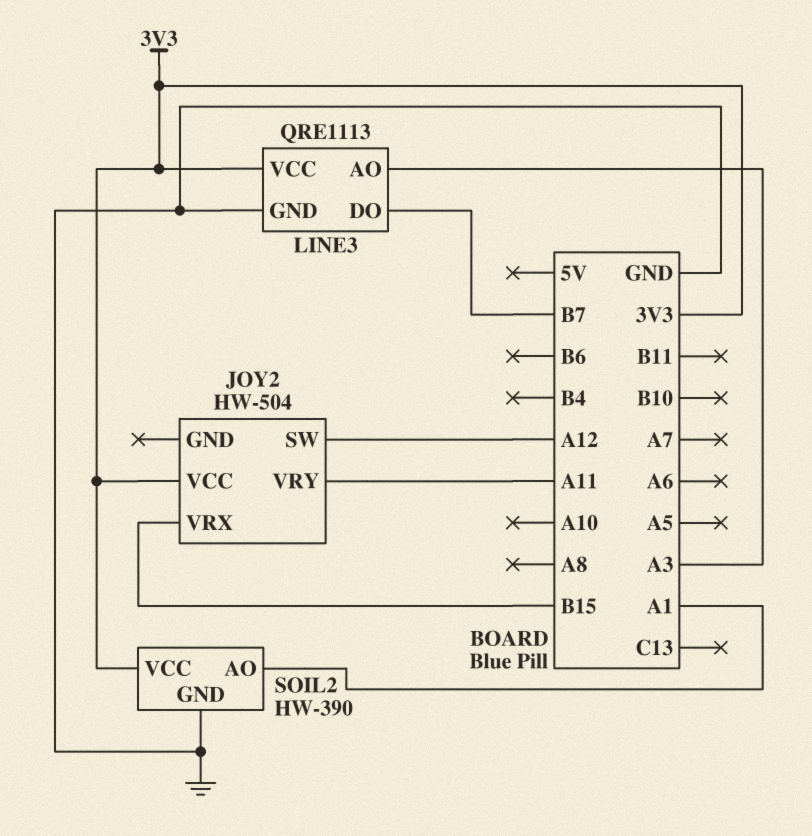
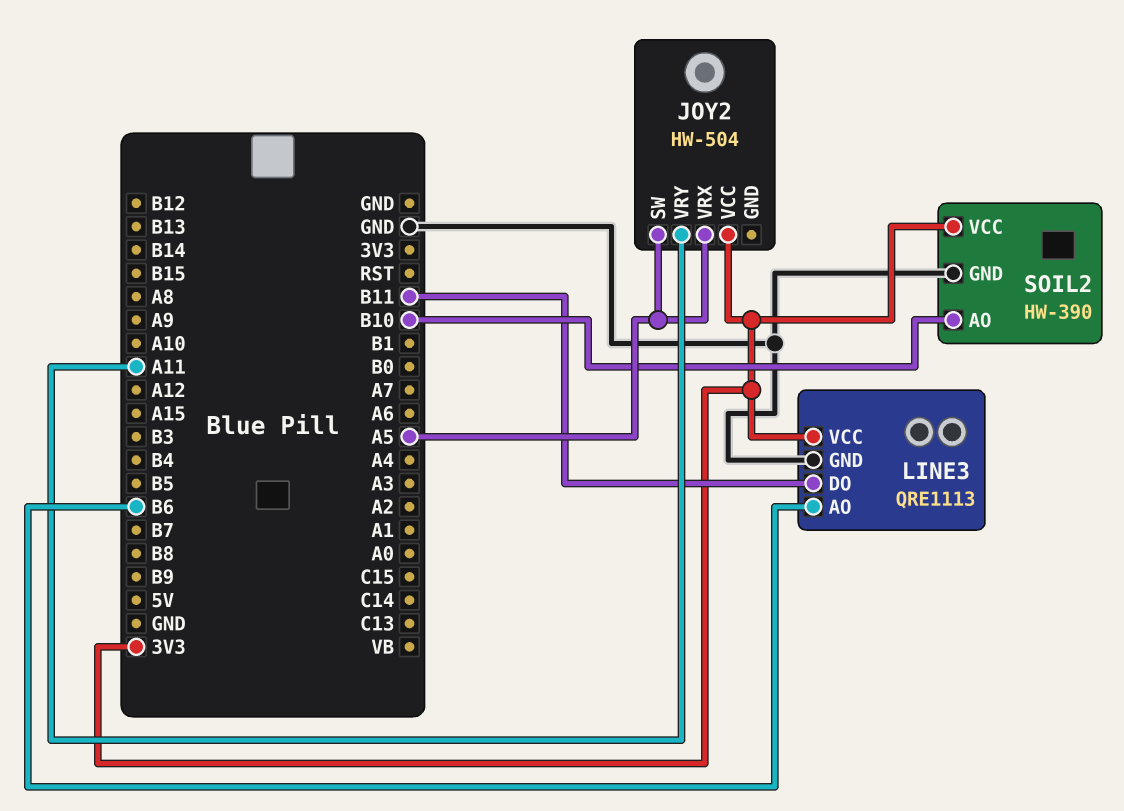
JOY2 pin SW: A12 -> A5
JOY2 pin VRX: B15 -> A5
LINE3 pin AO: A3 -> B6
LINE3 pin DO: B7 -> B11
SOIL2 pin AO: A1 -> B10

